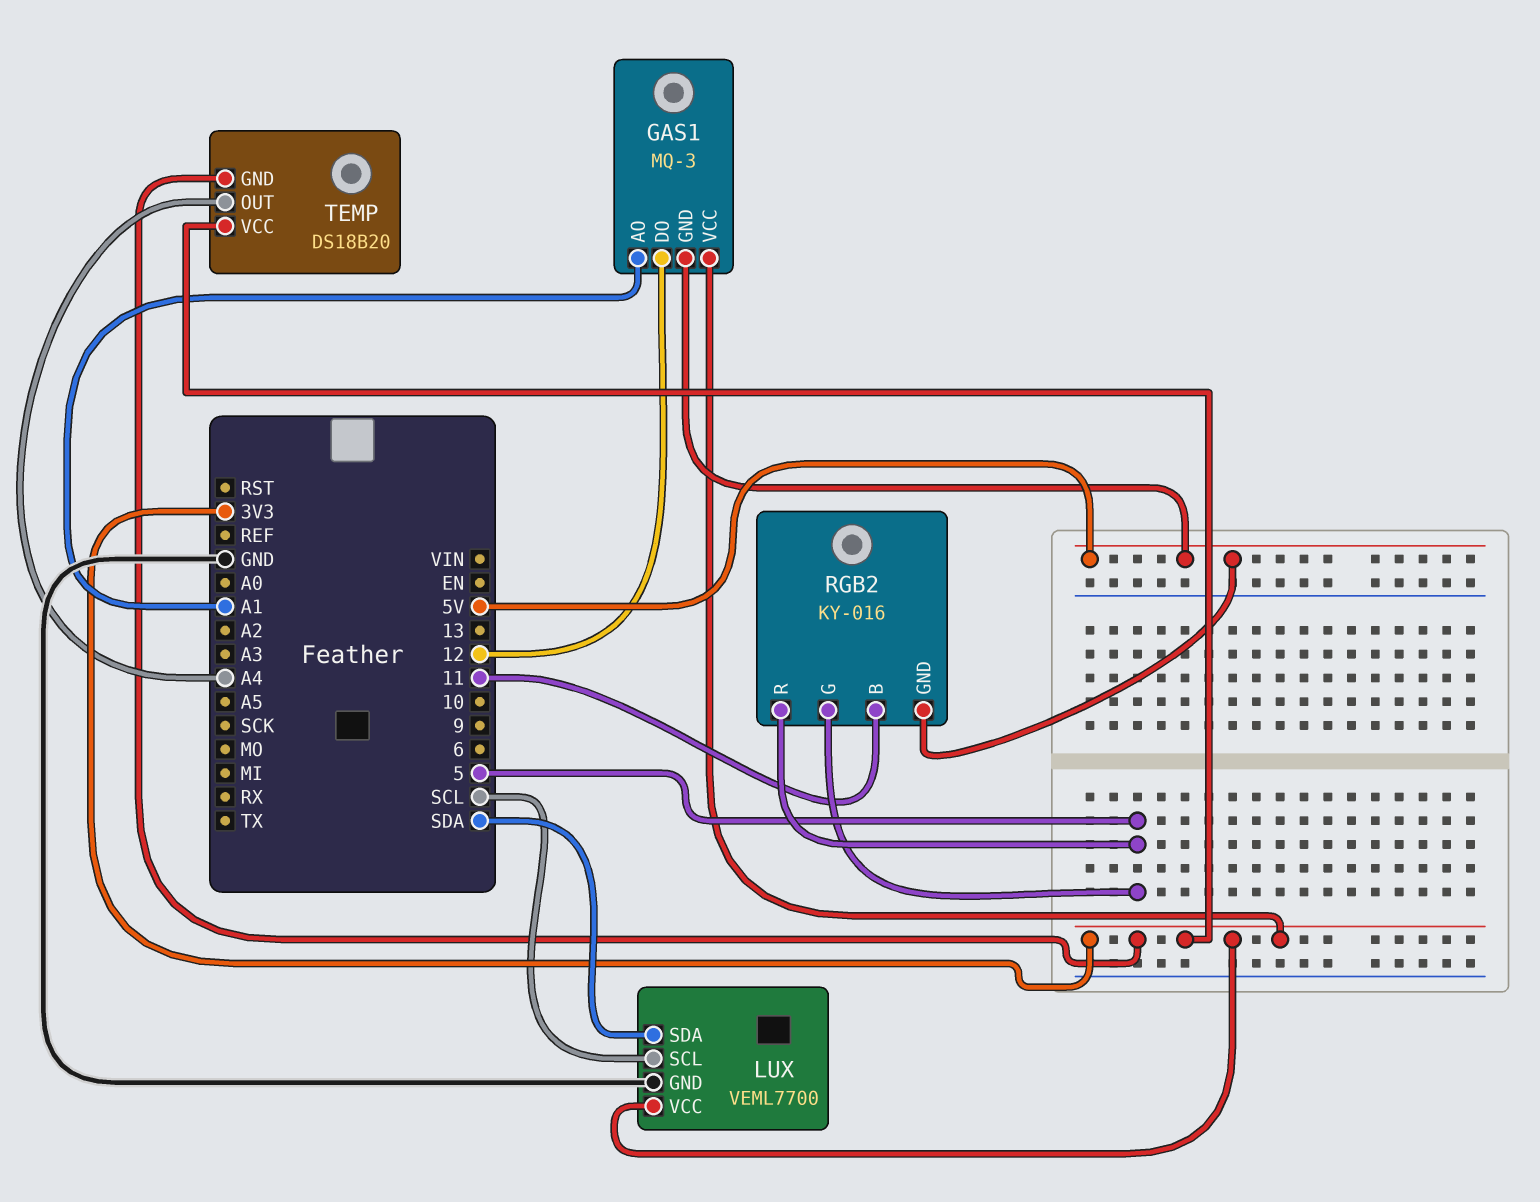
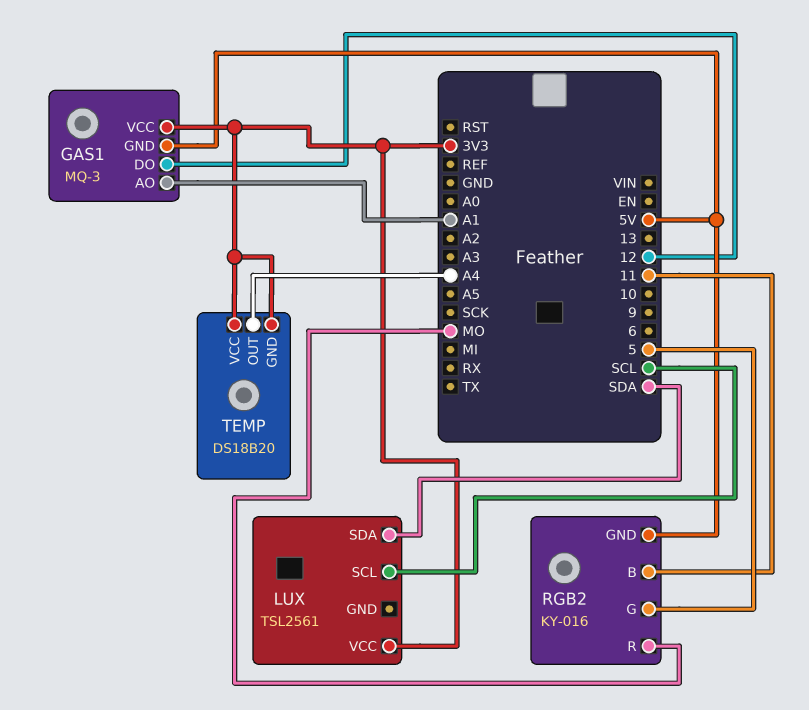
LUX: VEML7700 -> TSL2561
LUX pin GND: GND -> none
RGB2 pin R: 5 -> MO

